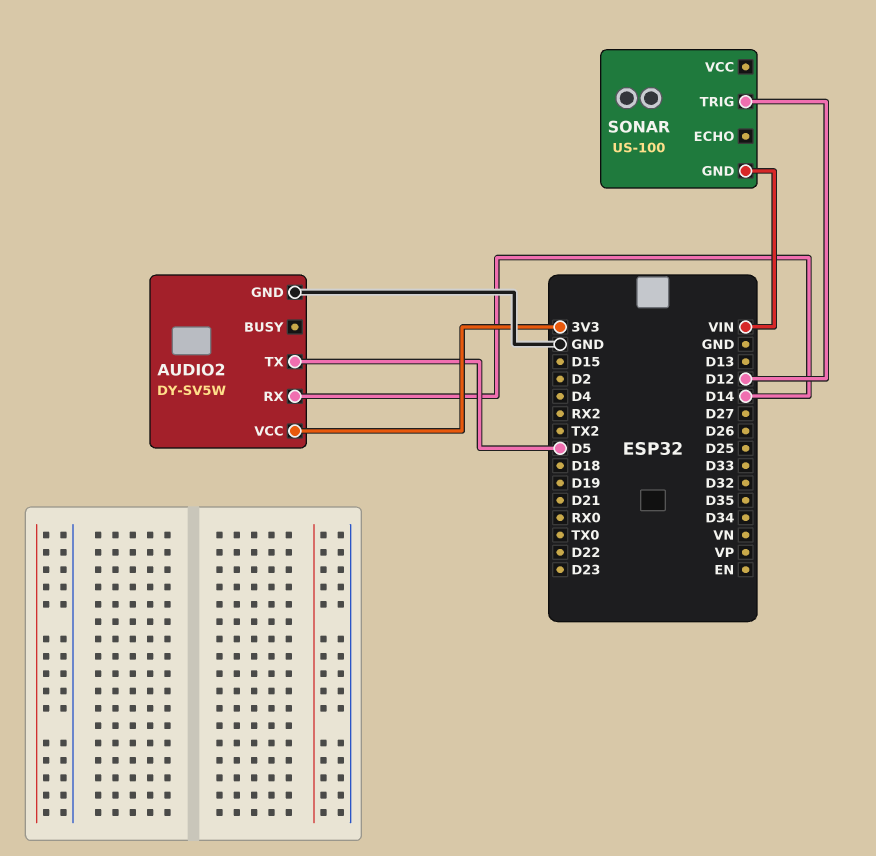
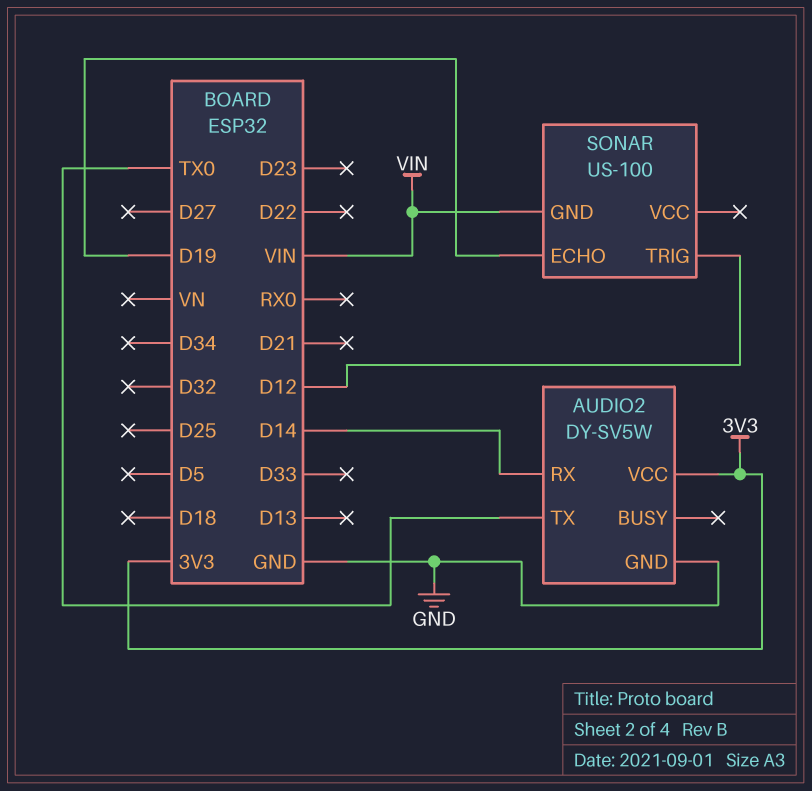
AUDIO2 pin TX: D5 -> TX0
SONAR pin ECHO: none -> D19

